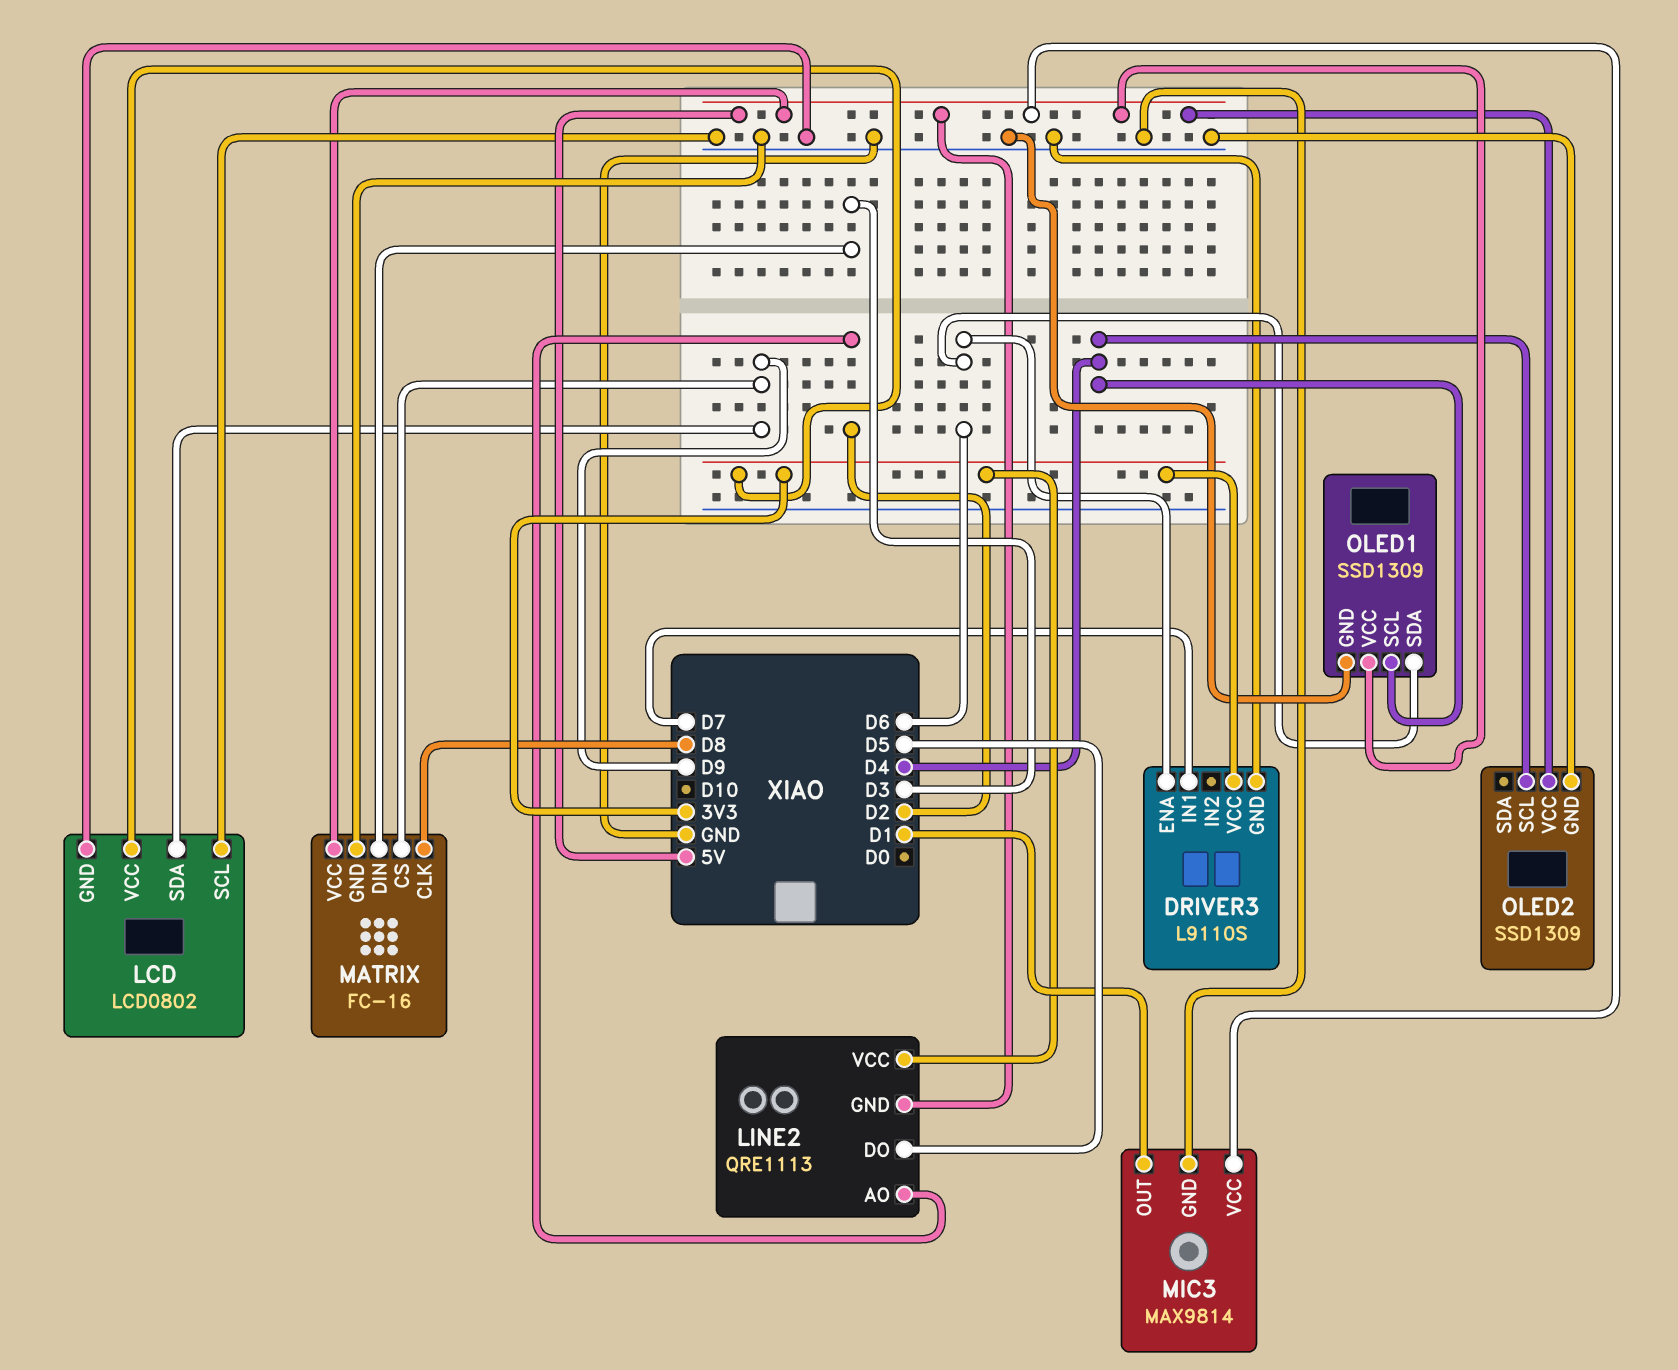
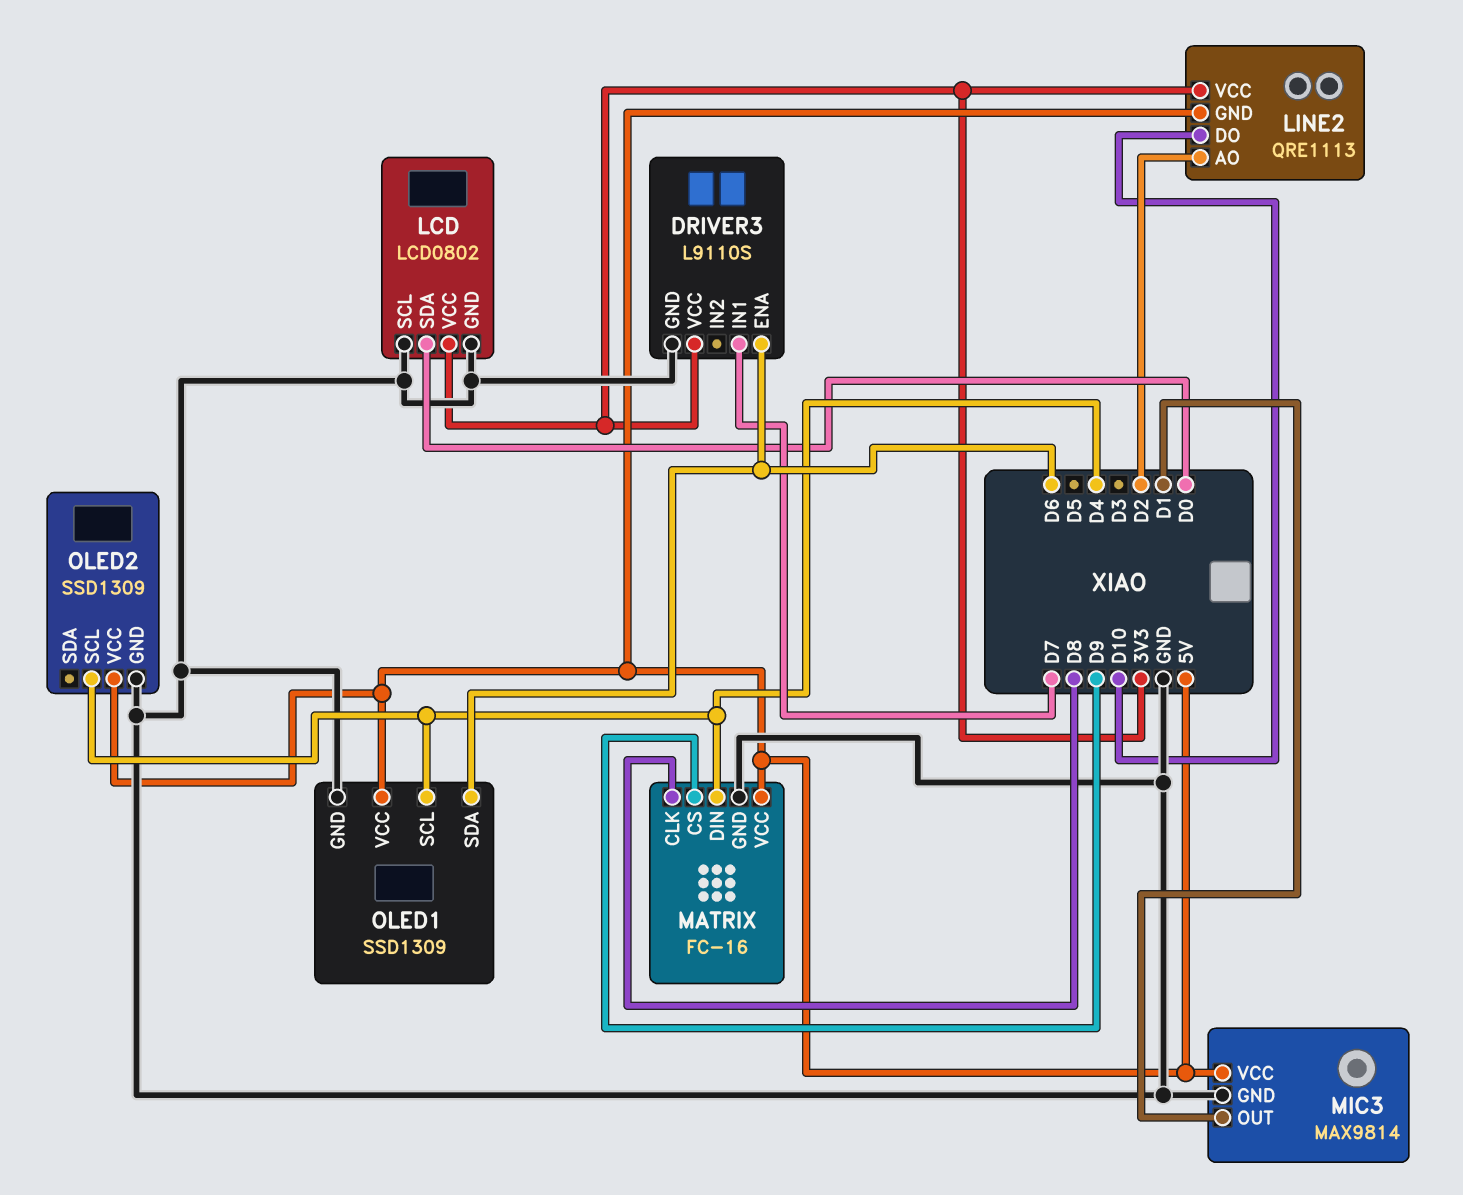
LCD pin SDA: D9 -> D0
LINE2 pin DO: D5 -> D10
MATRIX pin DIN: D3 -> D4

